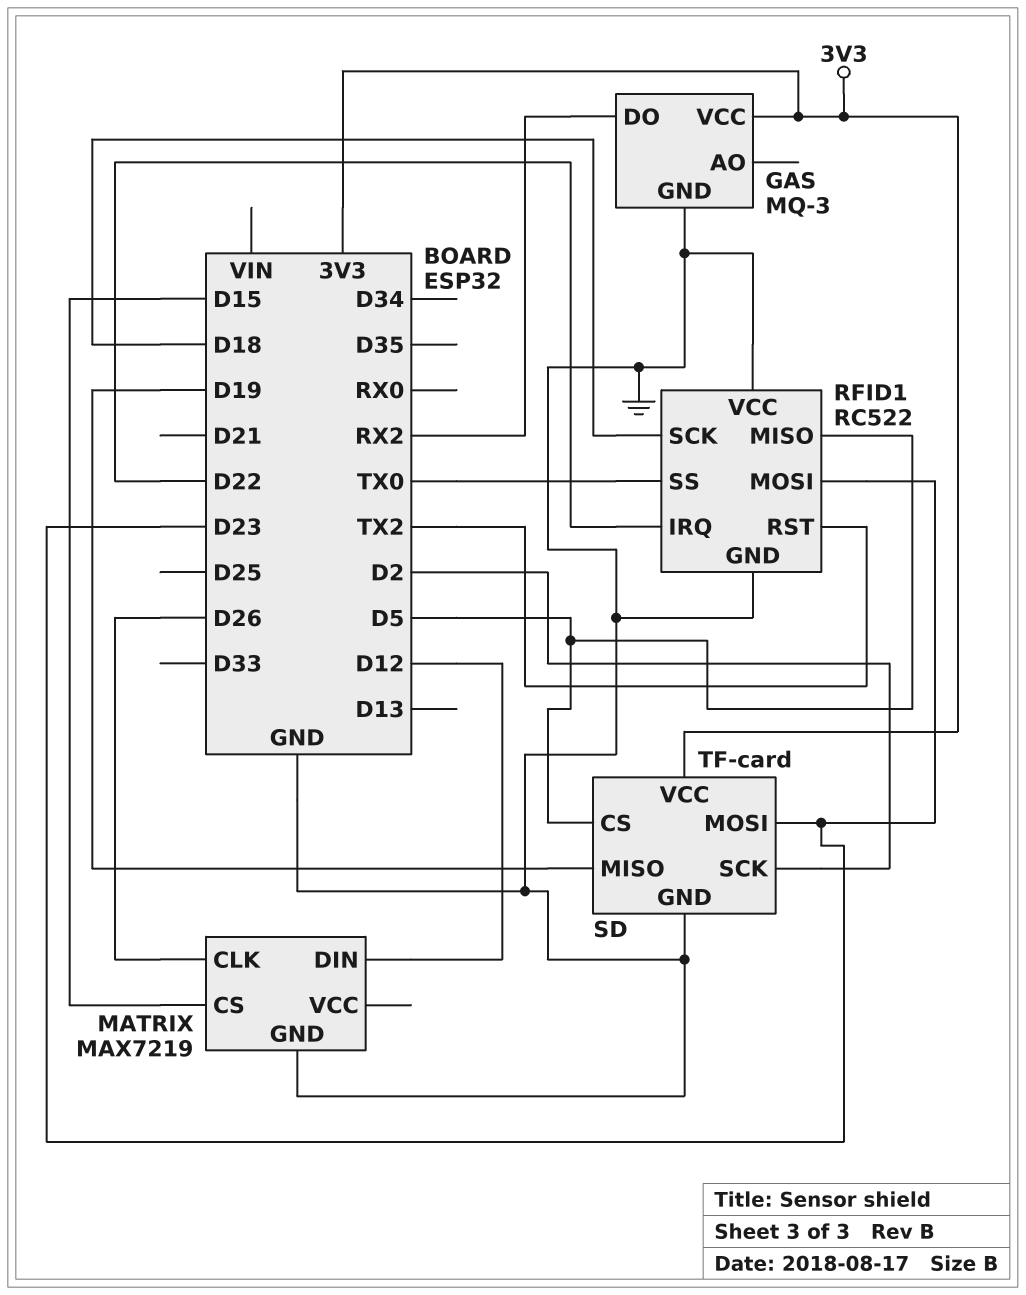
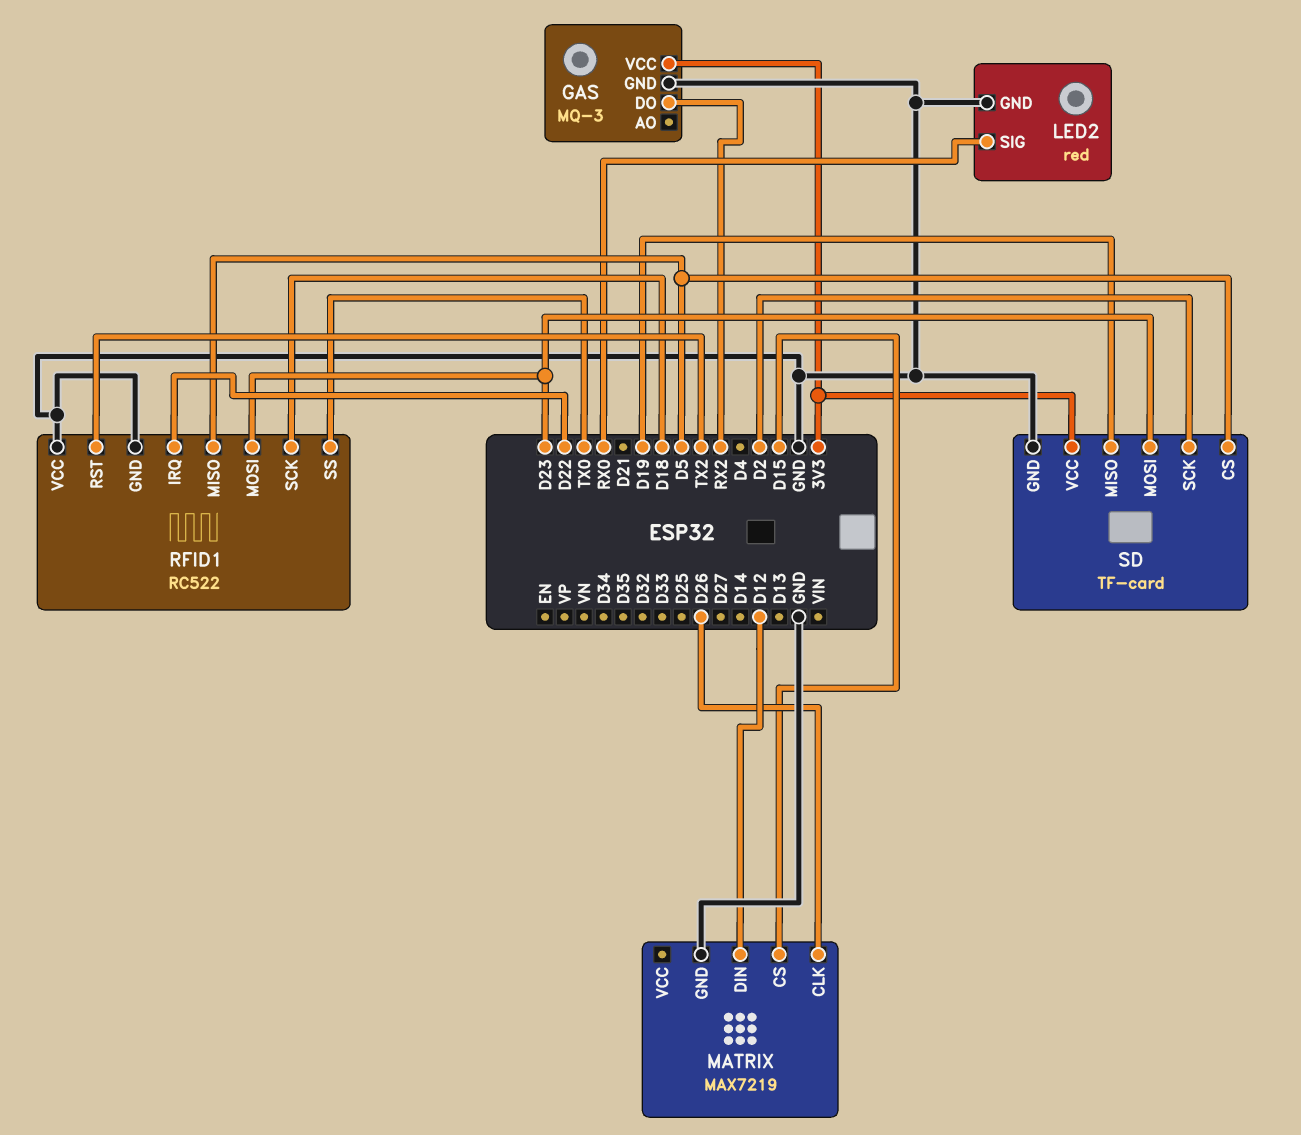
LED2: none -> red
LED2 pin GND: none -> GND
LED2 pin SIG: none -> RX0

